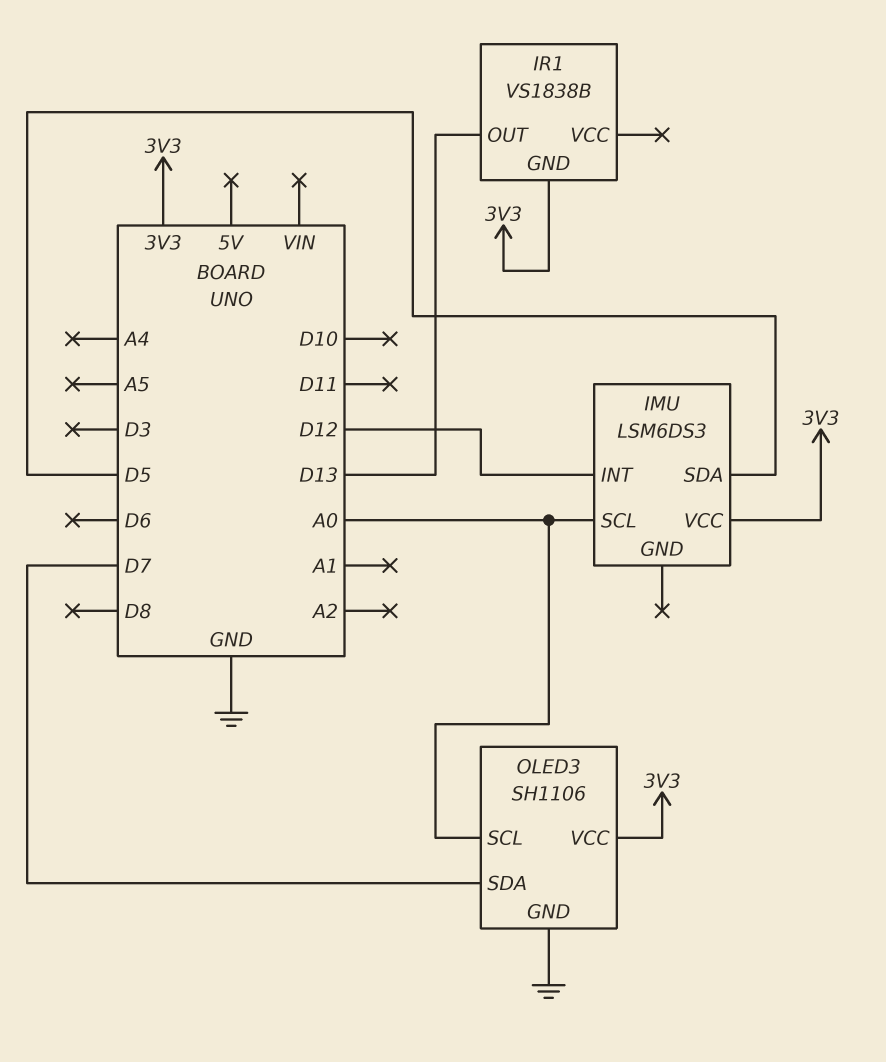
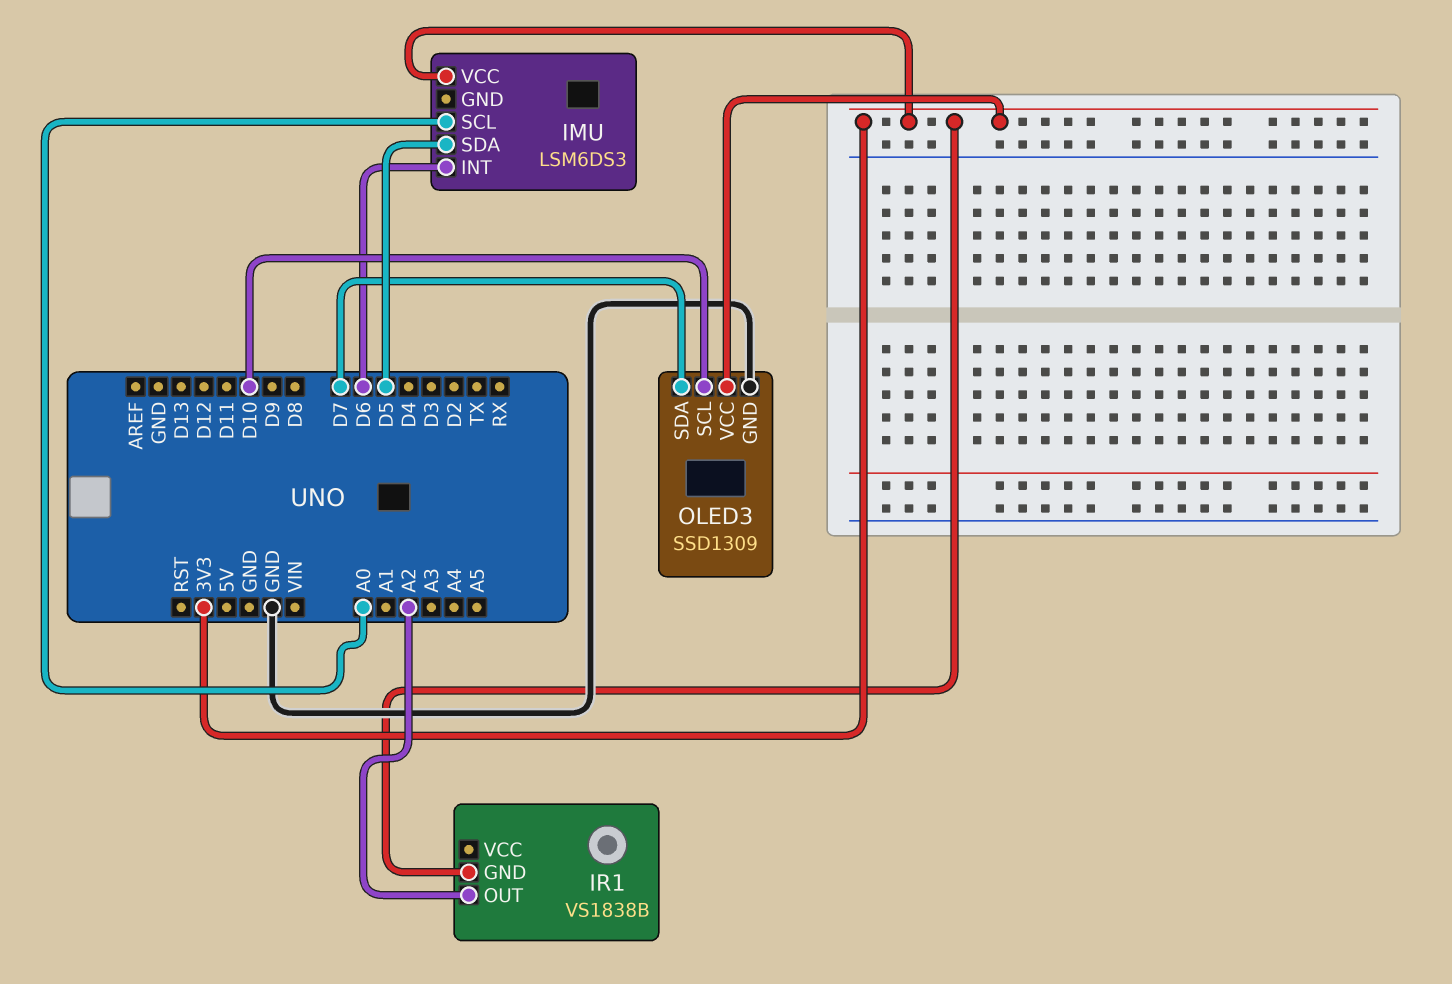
IMU pin INT: D12 -> D6
IR1 pin OUT: D13 -> A2
OLED3: SH1106 -> SSD1309
OLED3 pin SCL: A0 -> D10

